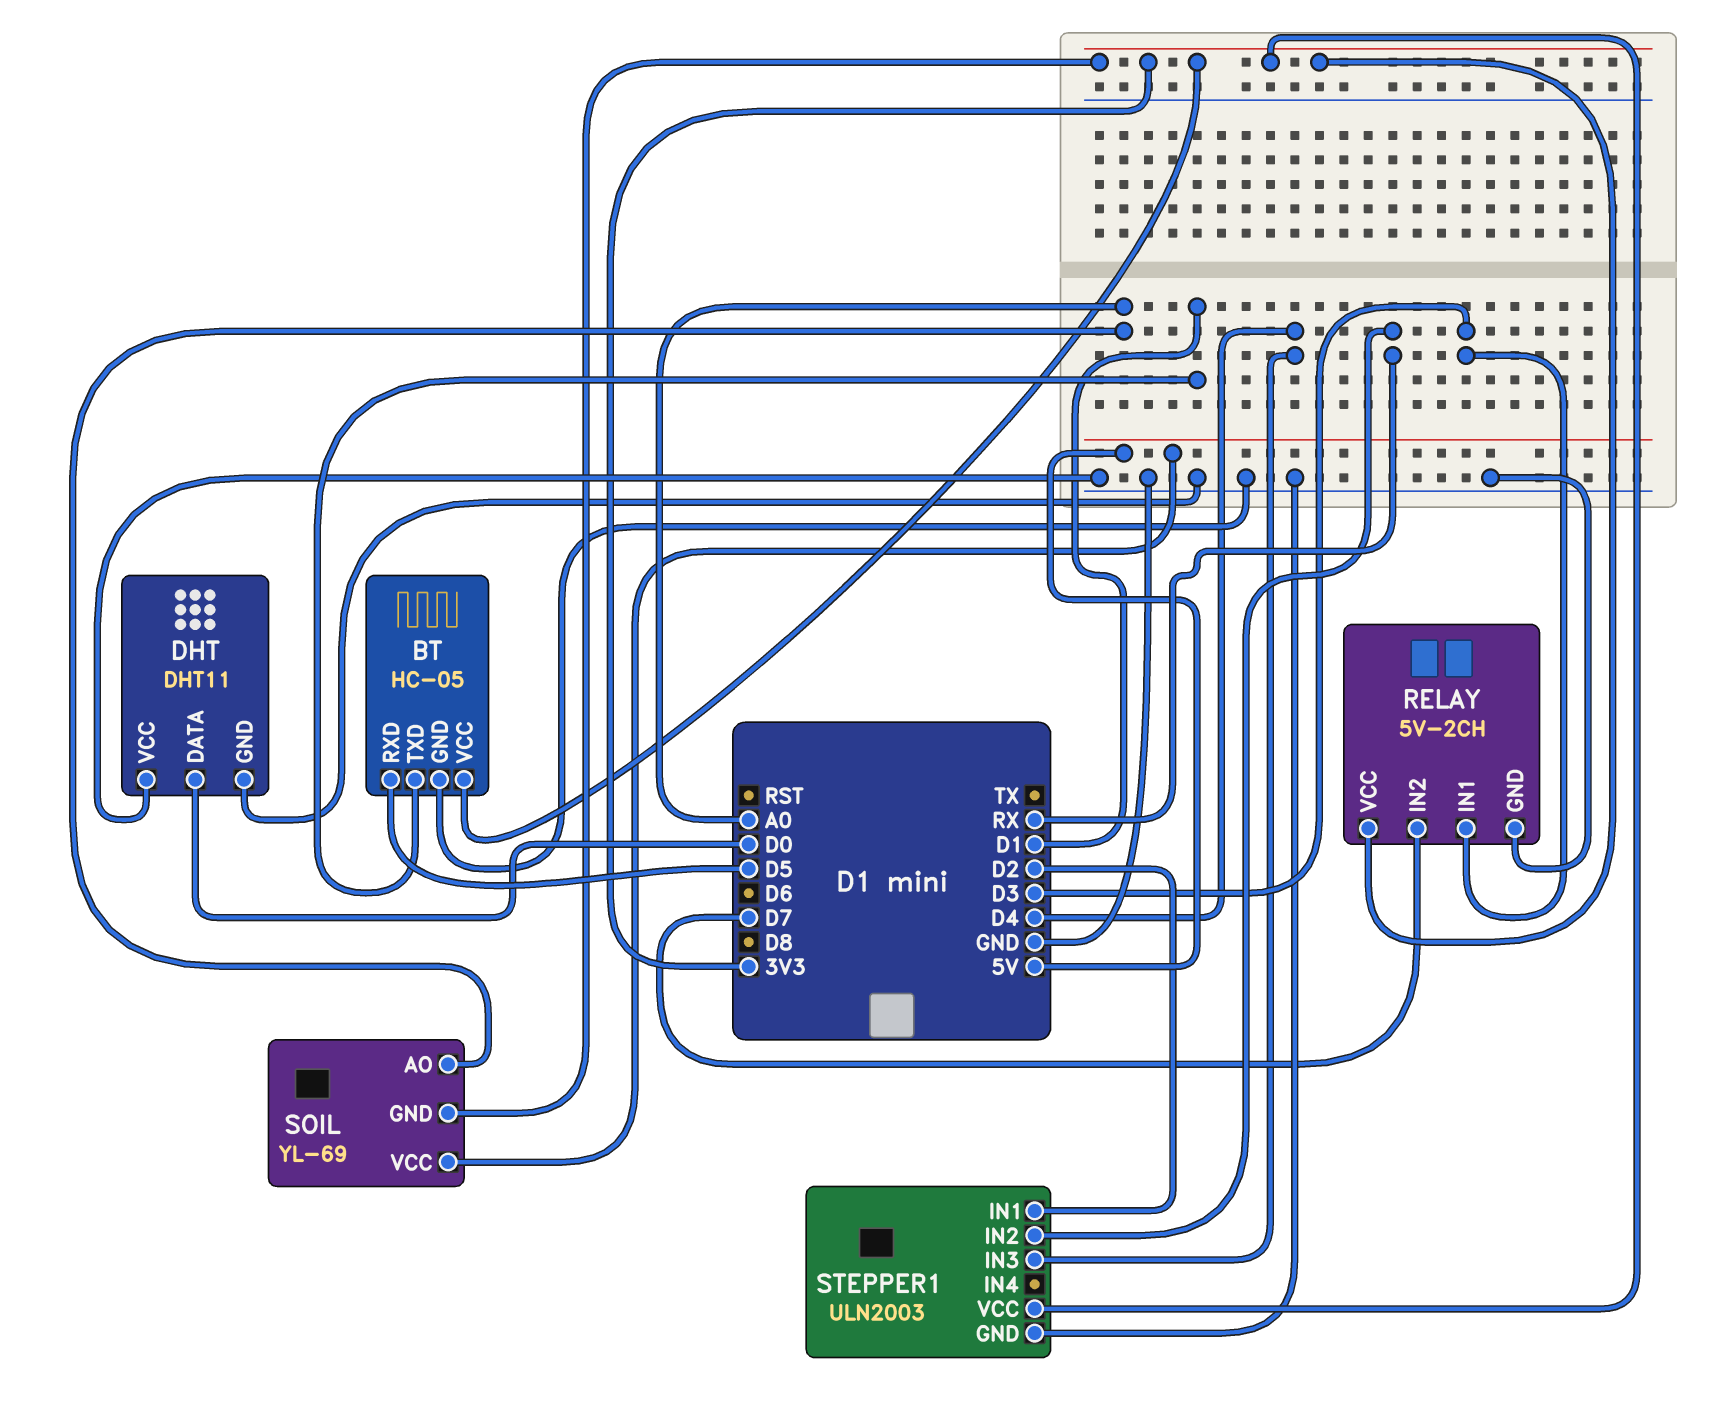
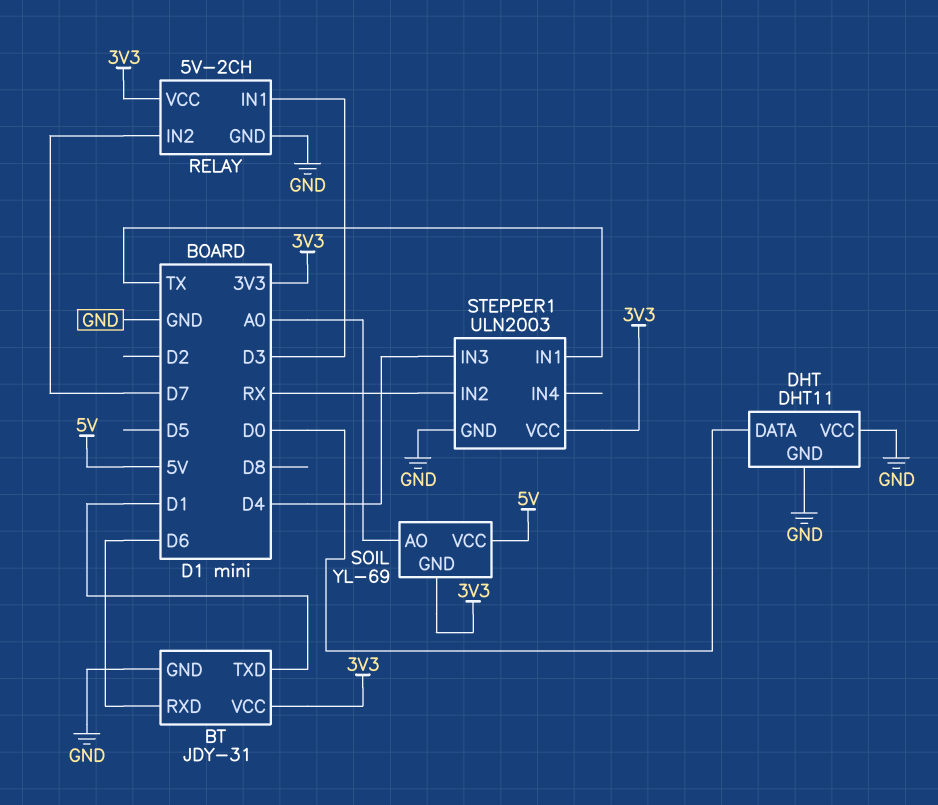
BT: HC-05 -> JDY-31
BT pin RXD: D5 -> D6
STEPPER1 pin IN1: D2 -> TX

